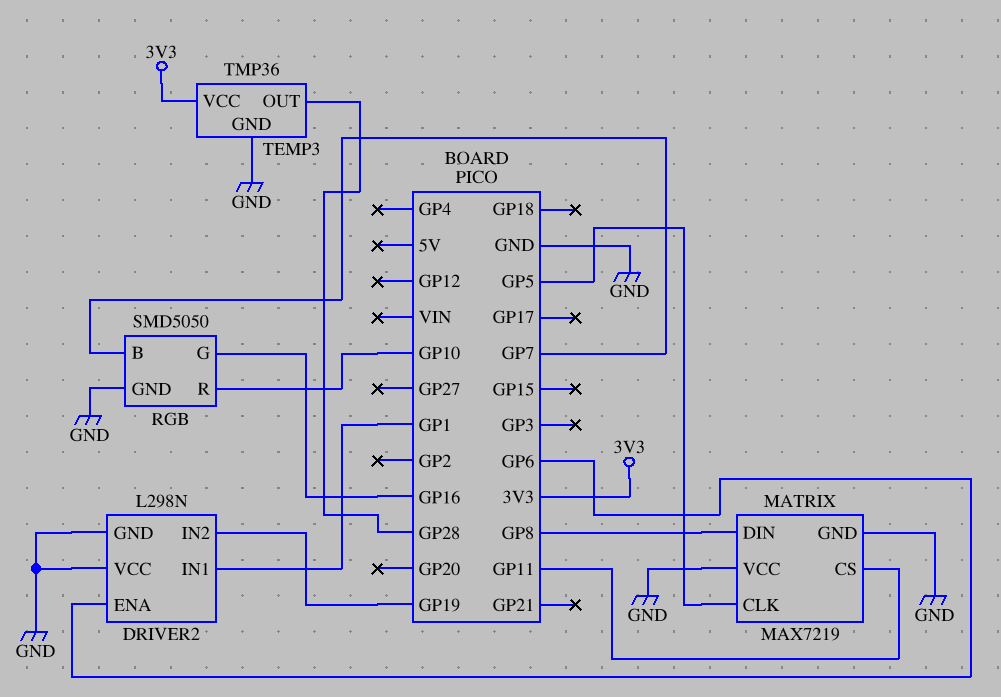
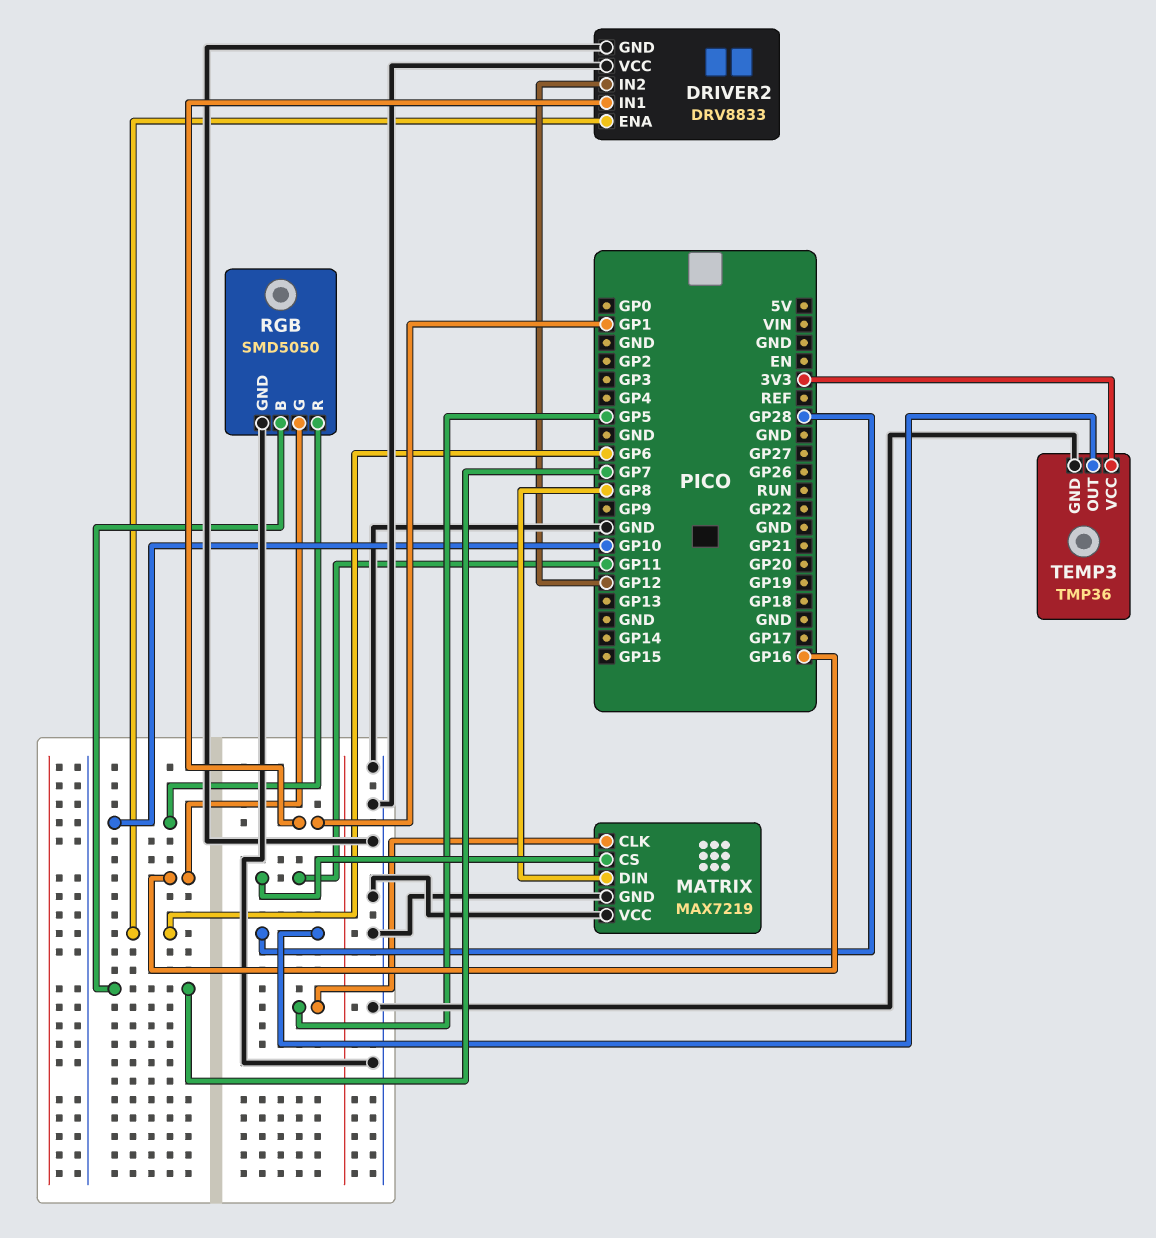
DRIVER2: L298N -> DRV8833
DRIVER2 pin IN2: GP19 -> GP12

